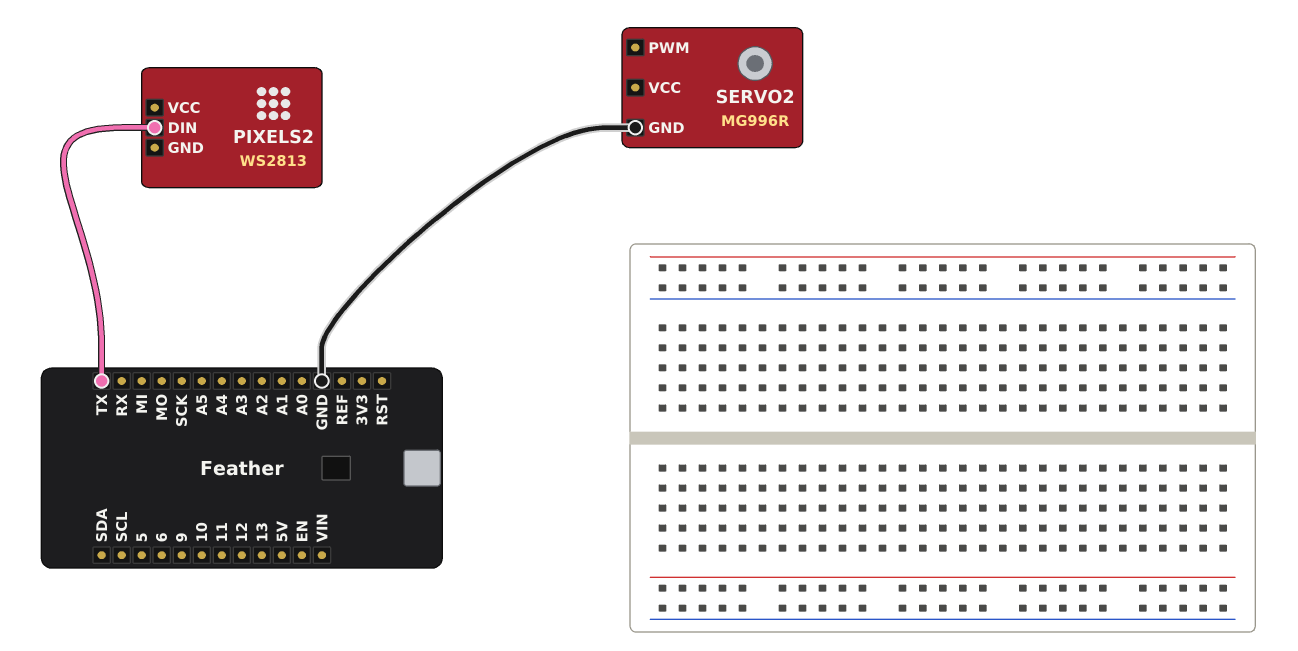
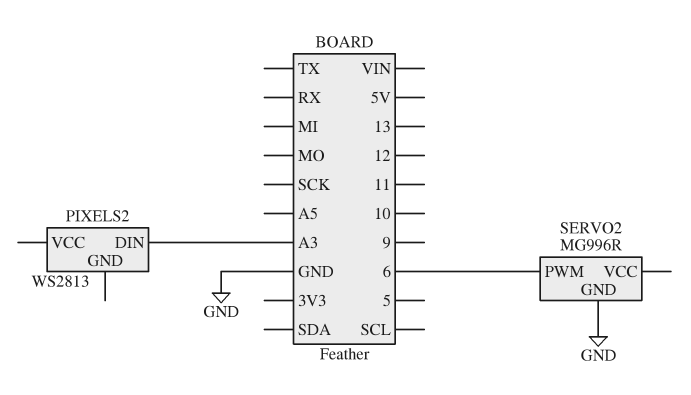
PIXELS2 pin DIN: TX -> A3
SERVO2 pin PWM: none -> 6

